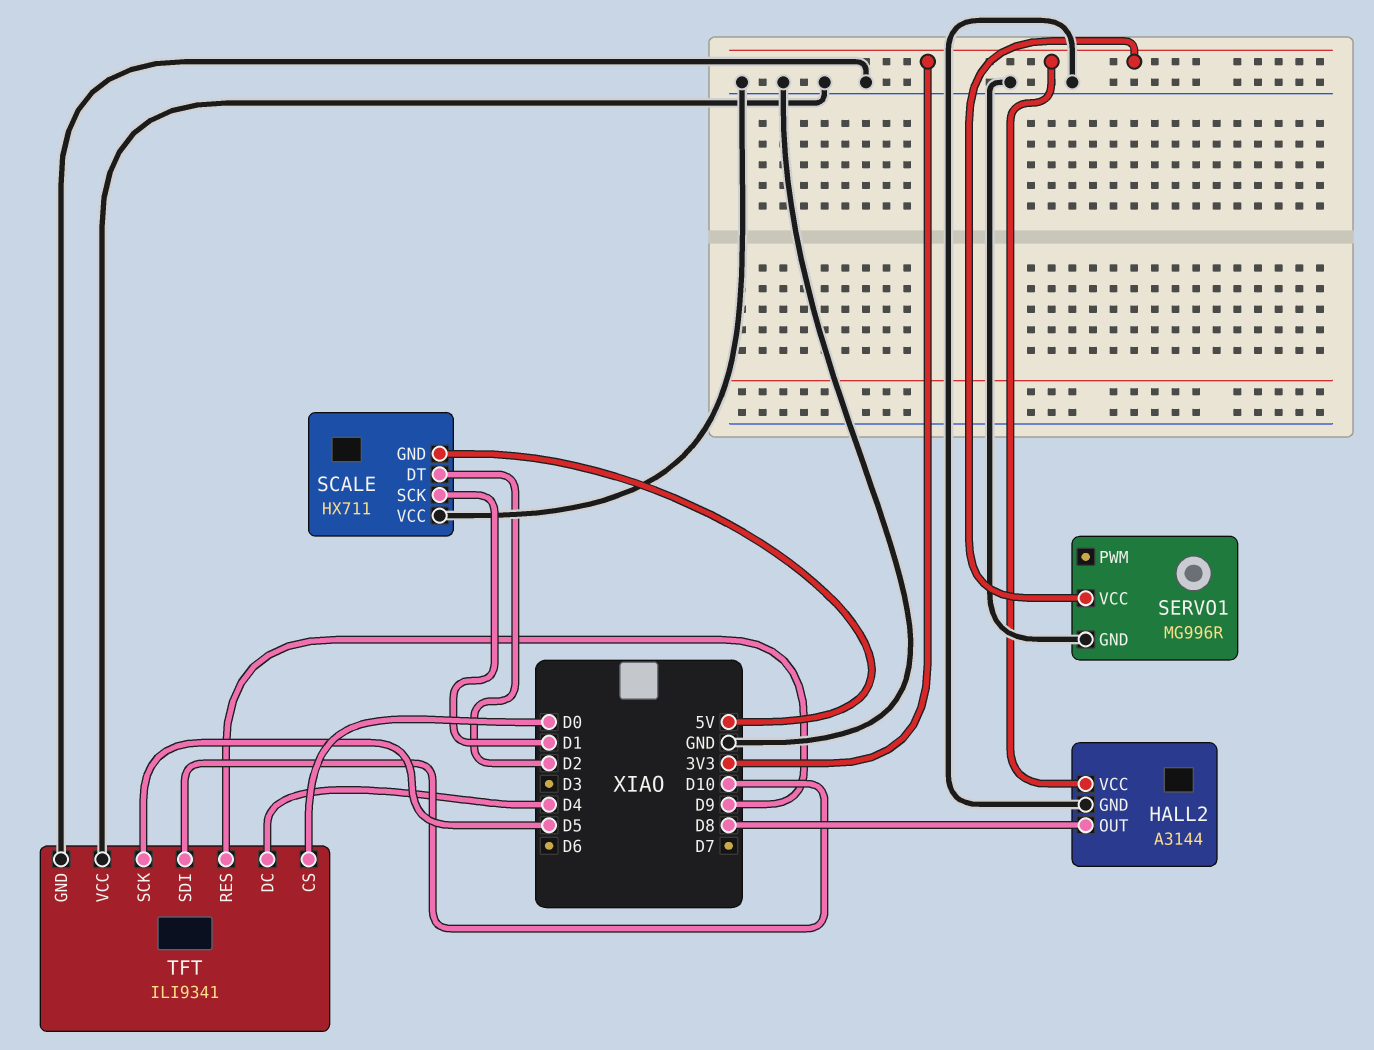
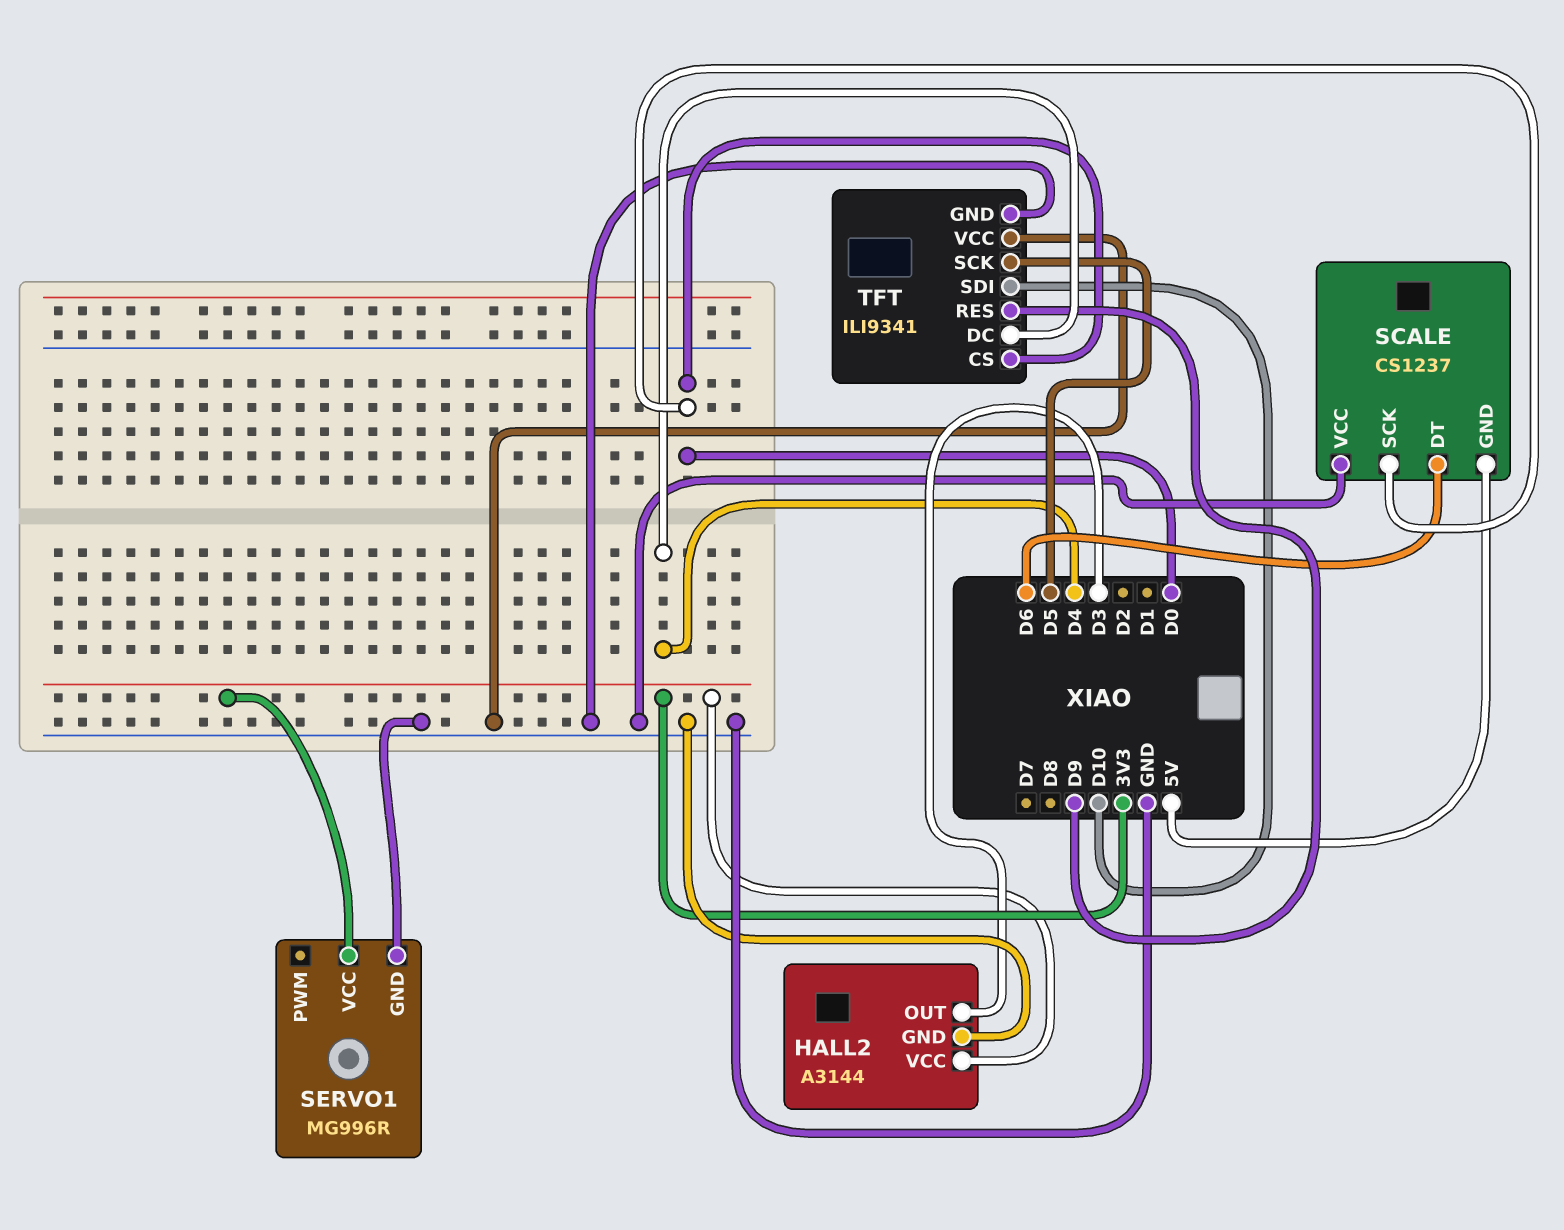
HALL2 pin OUT: D8 -> D3
SCALE: HX711 -> CS1237
SCALE pin DT: D2 -> D6
SCALE pin SCK: D1 -> D0

